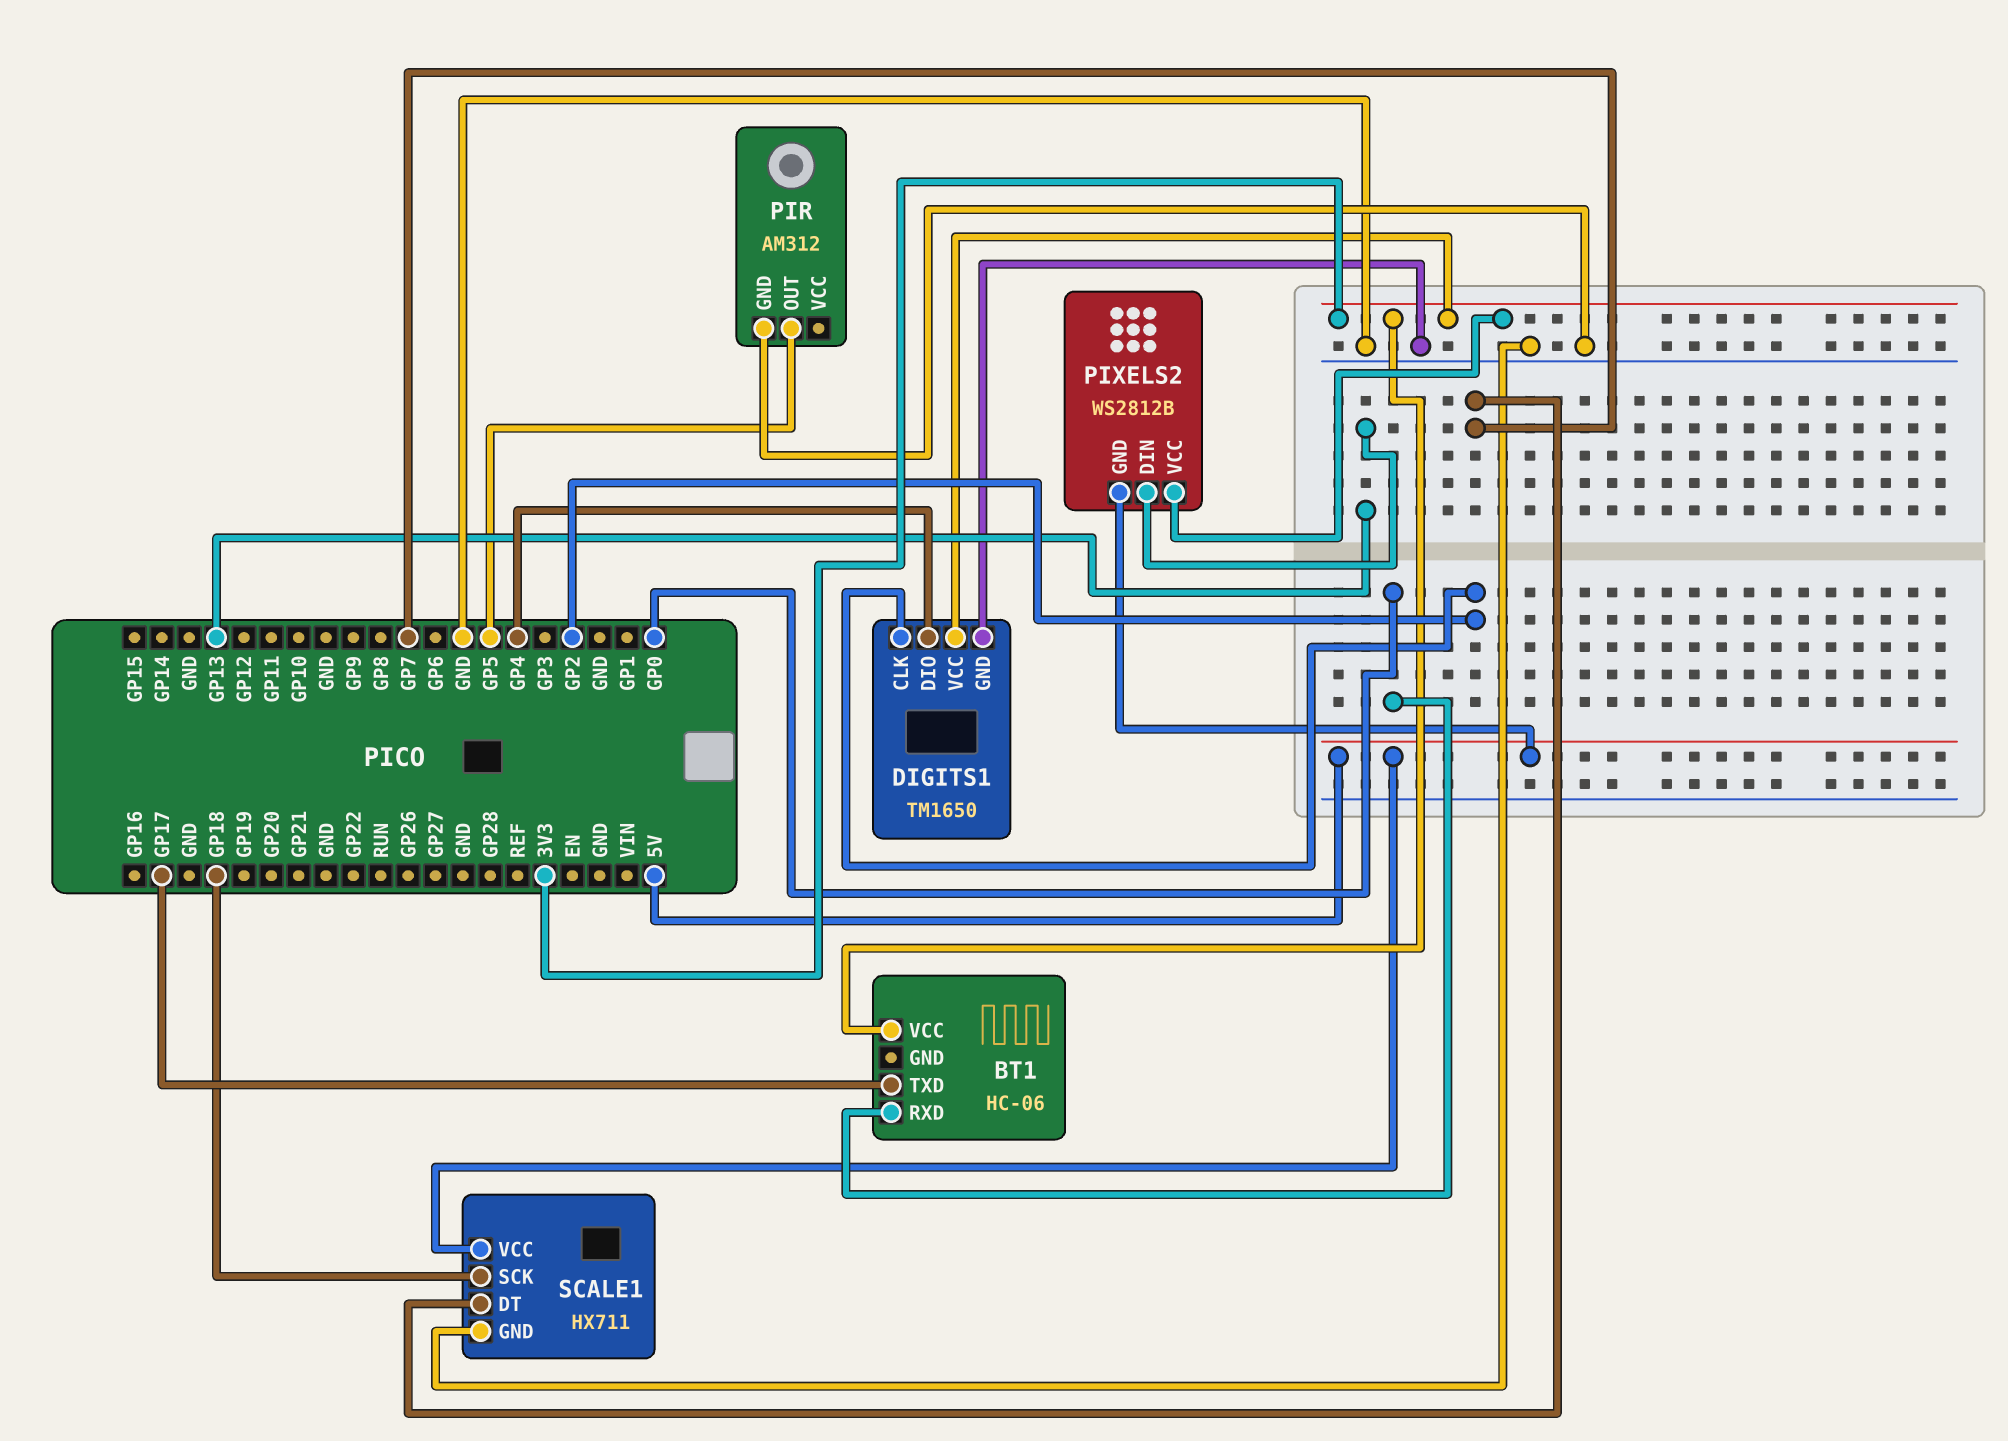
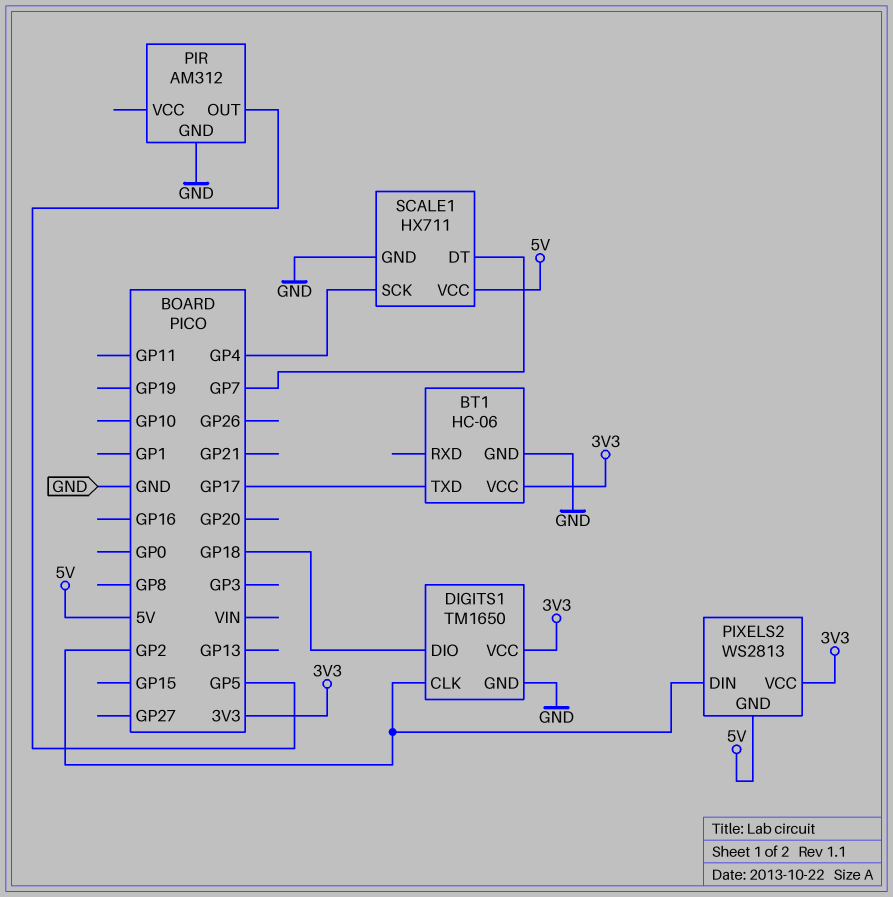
BT1 pin GND: none -> GND
BT1 pin RXD: GP0 -> none
DIGITS1 pin DIO: GP4 -> GP18
PIXELS2: WS2812B -> WS2813
PIXELS2 pin DIN: GP13 -> GP2
SCALE1 pin SCK: GP18 -> GP4

